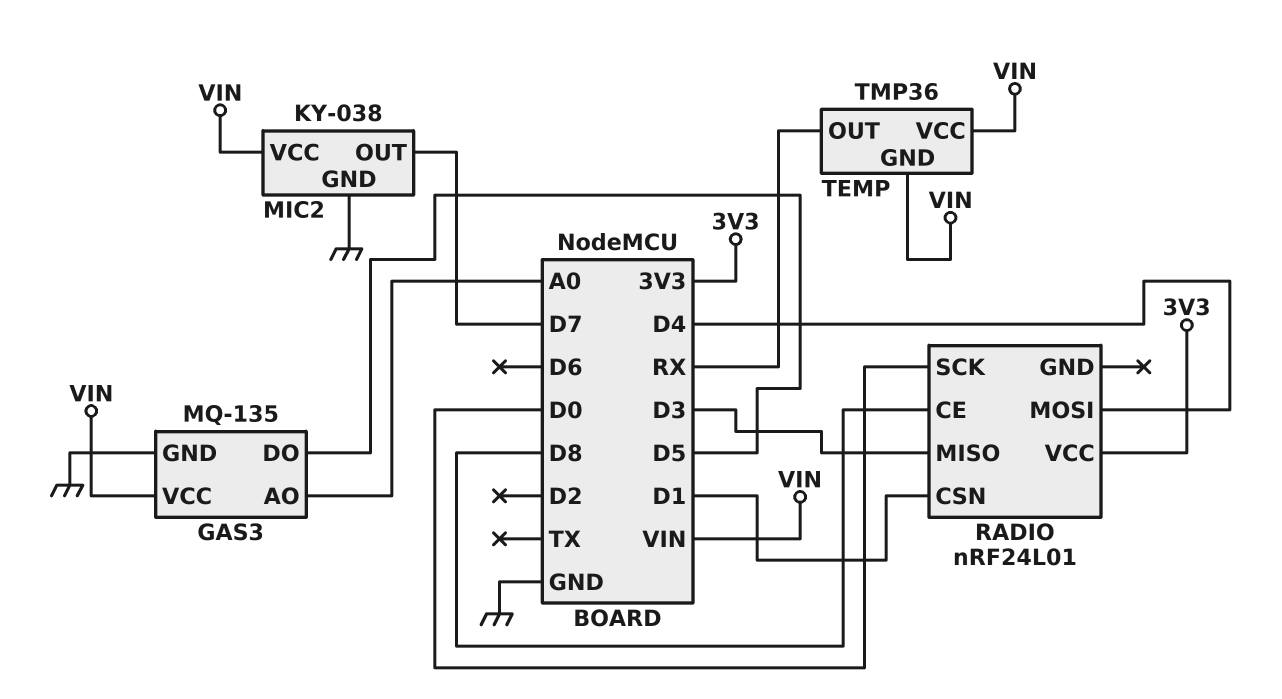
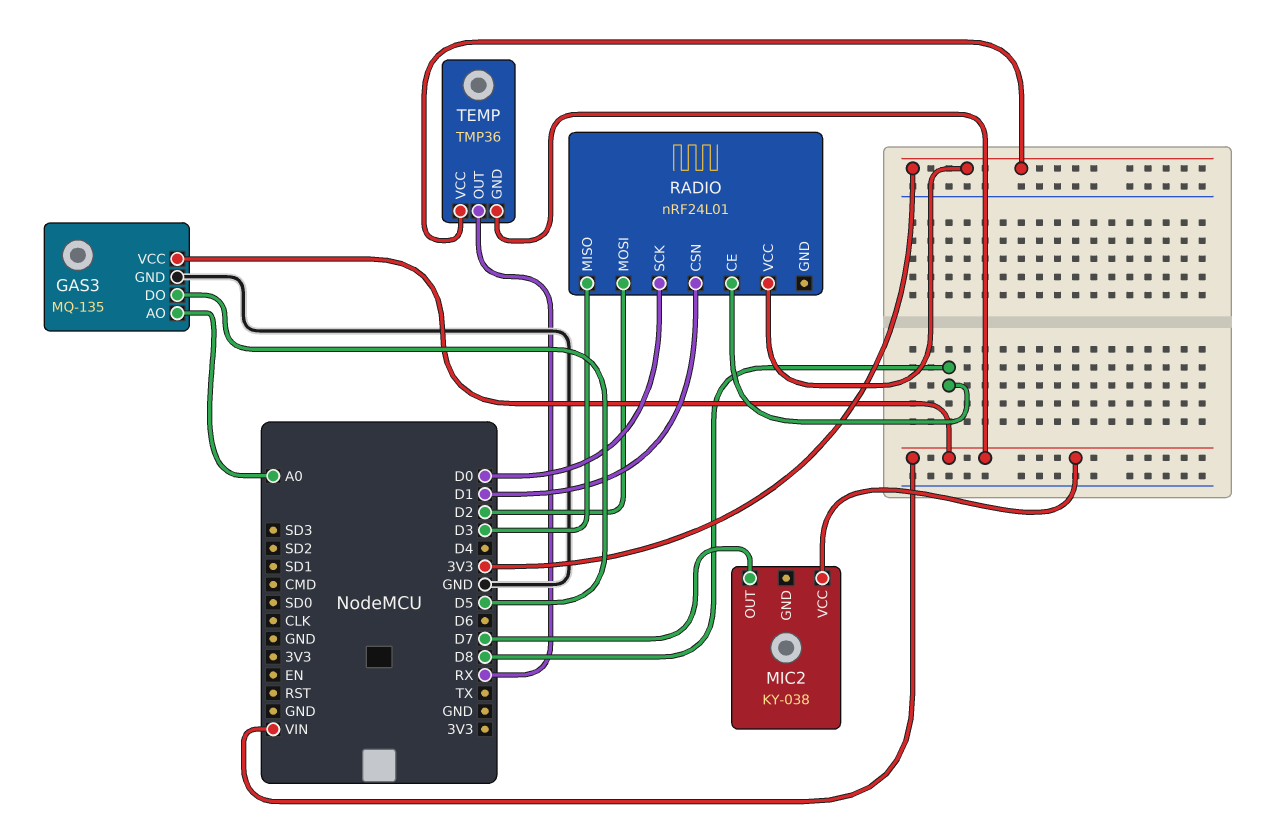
MIC2 pin GND: GND -> none
RADIO pin MOSI: D4 -> D2
TEMP pin VCC: VIN -> 3V3

